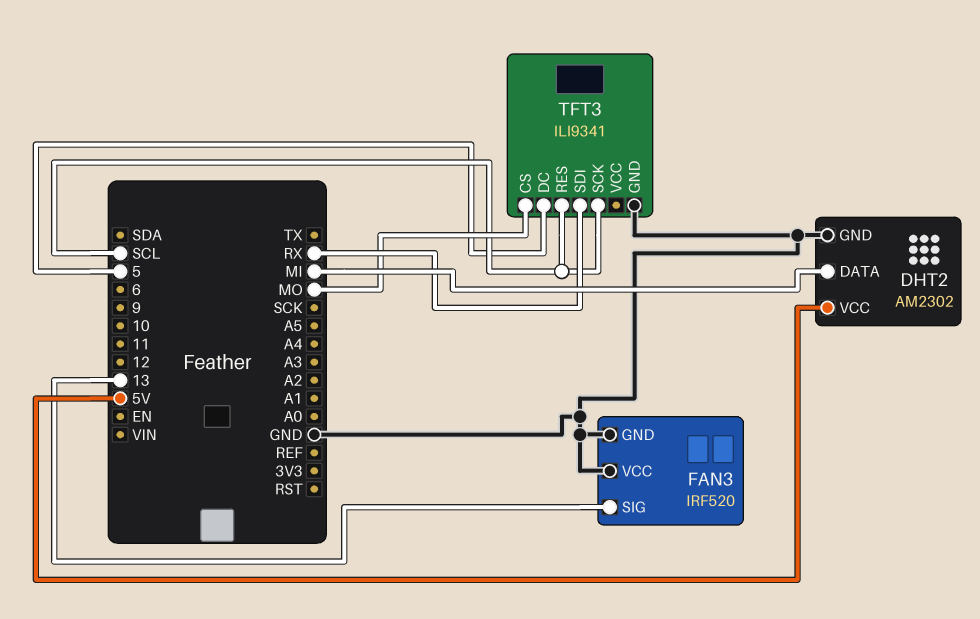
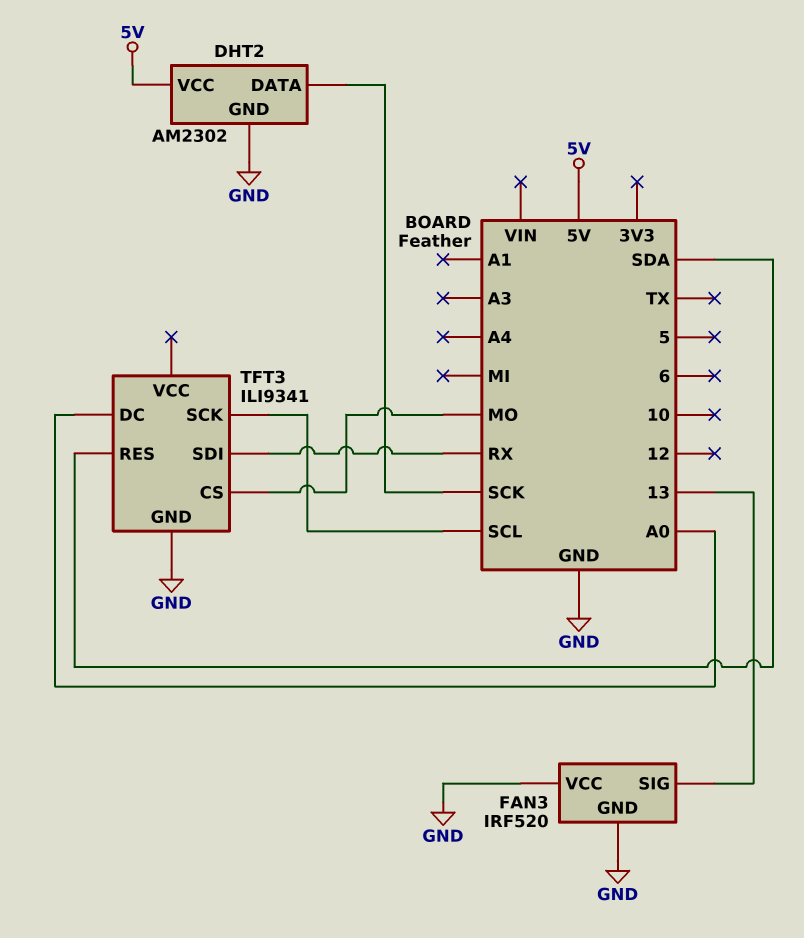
DHT2 pin DATA: MI -> SCK
TFT3 pin DC: 5 -> A0
TFT3 pin RES: SCL -> SDA

